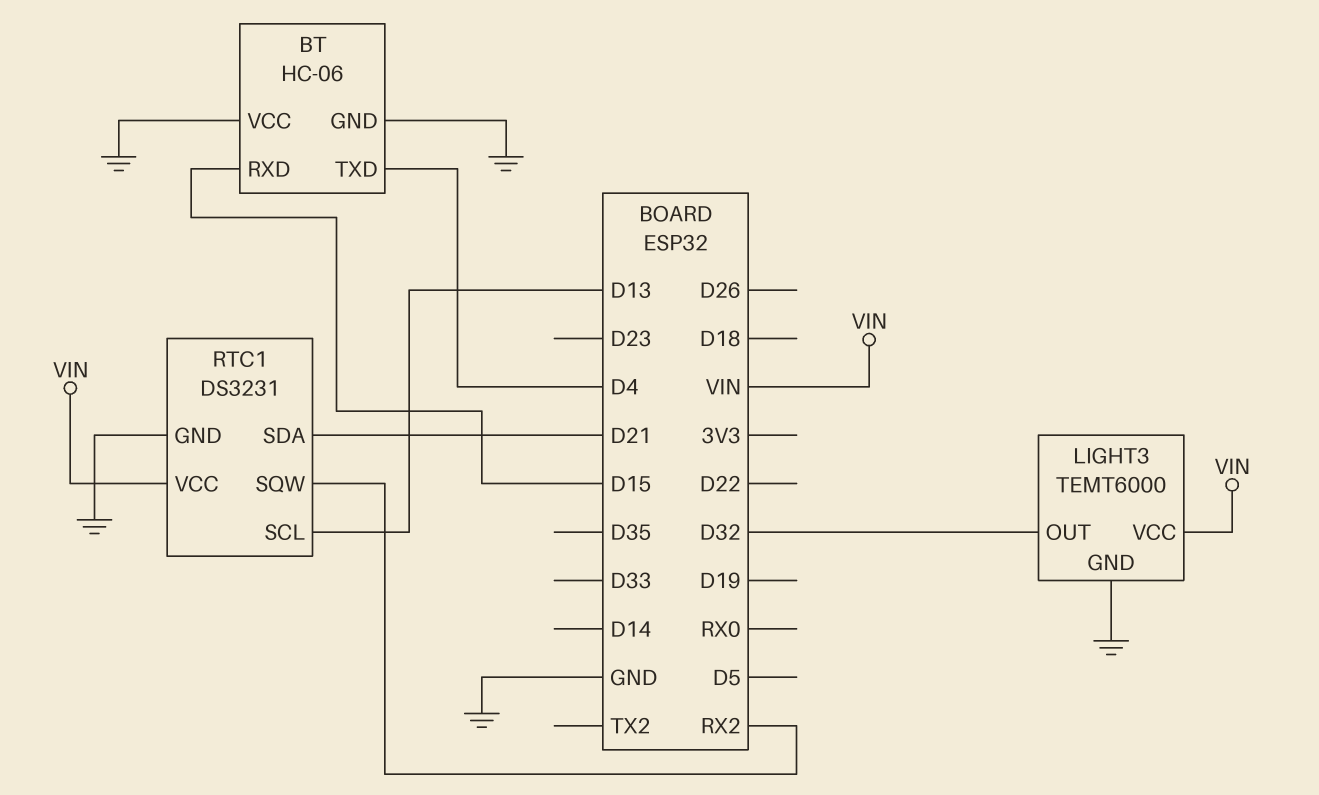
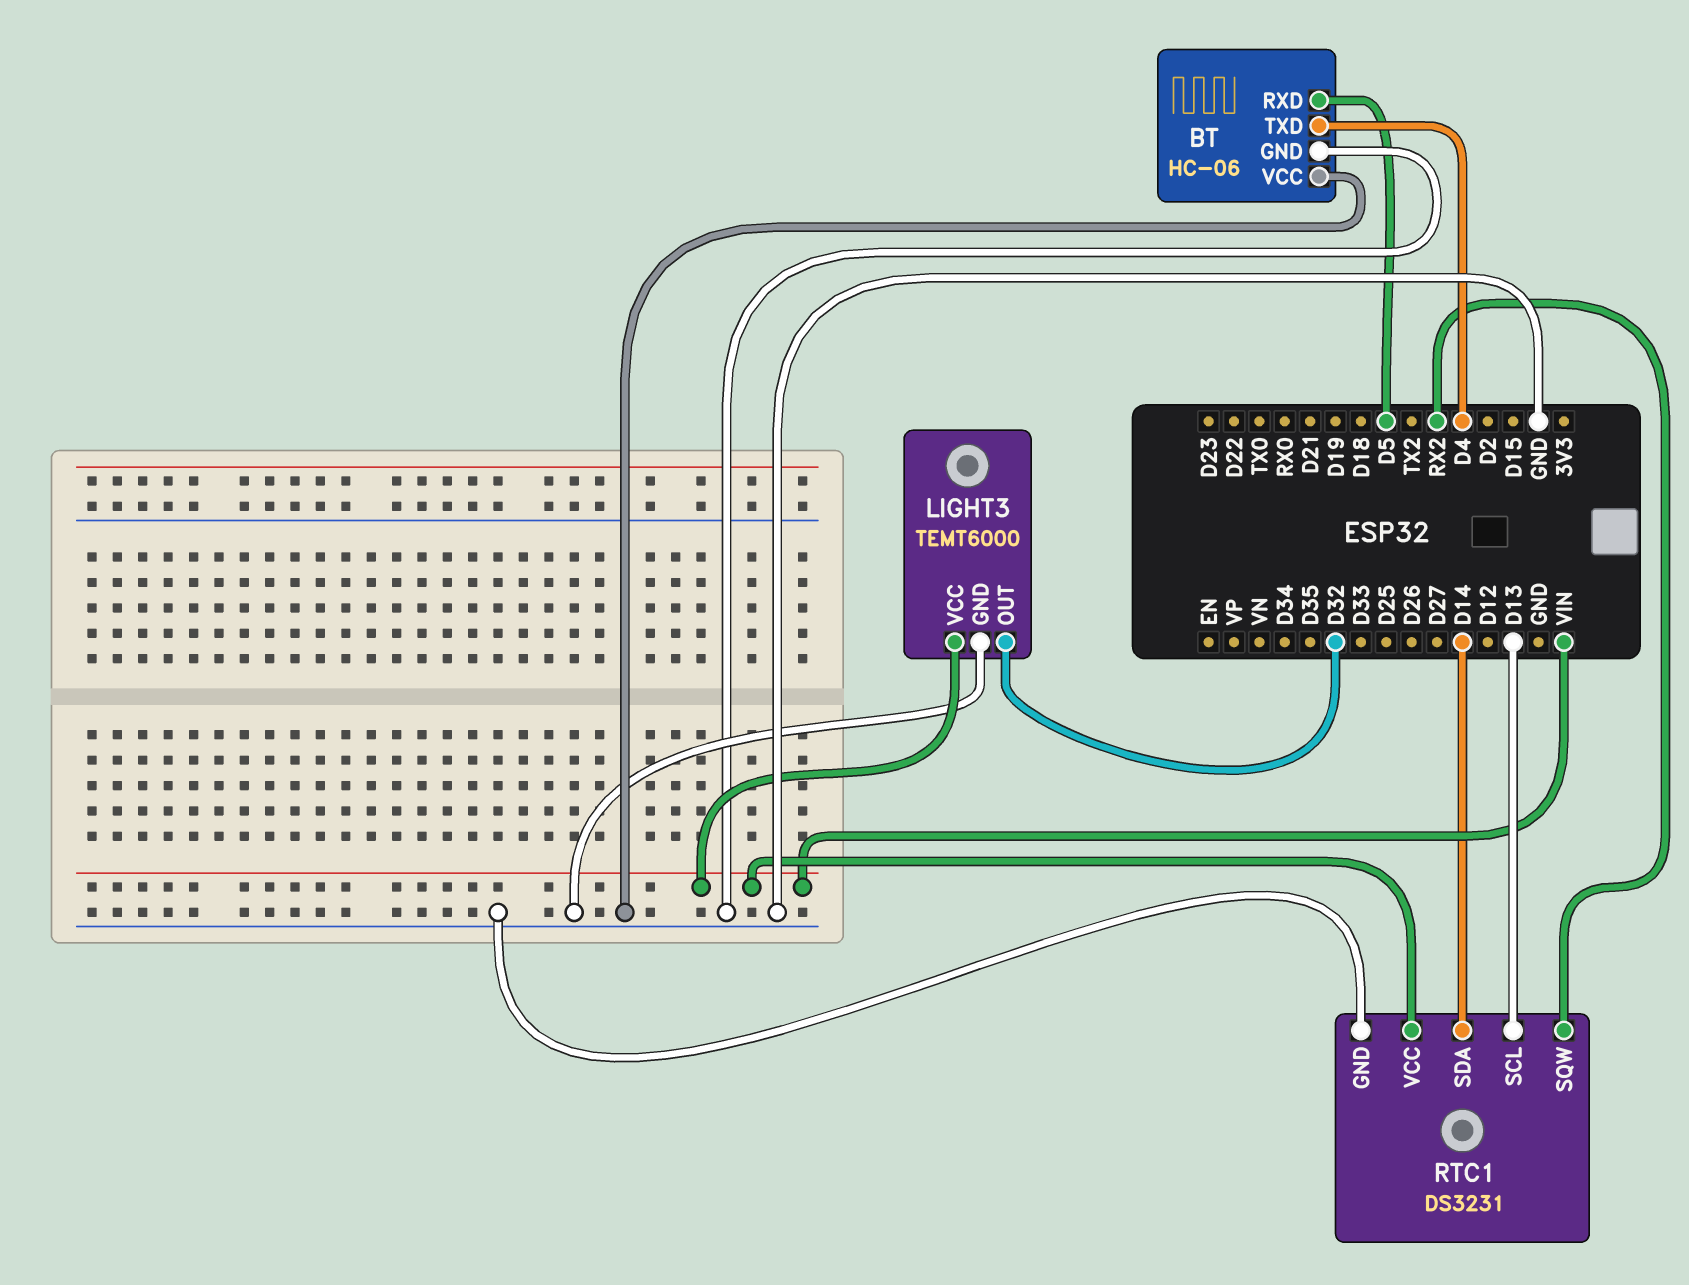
BT pin RXD: D15 -> D5
RTC1 pin SDA: D21 -> D14

